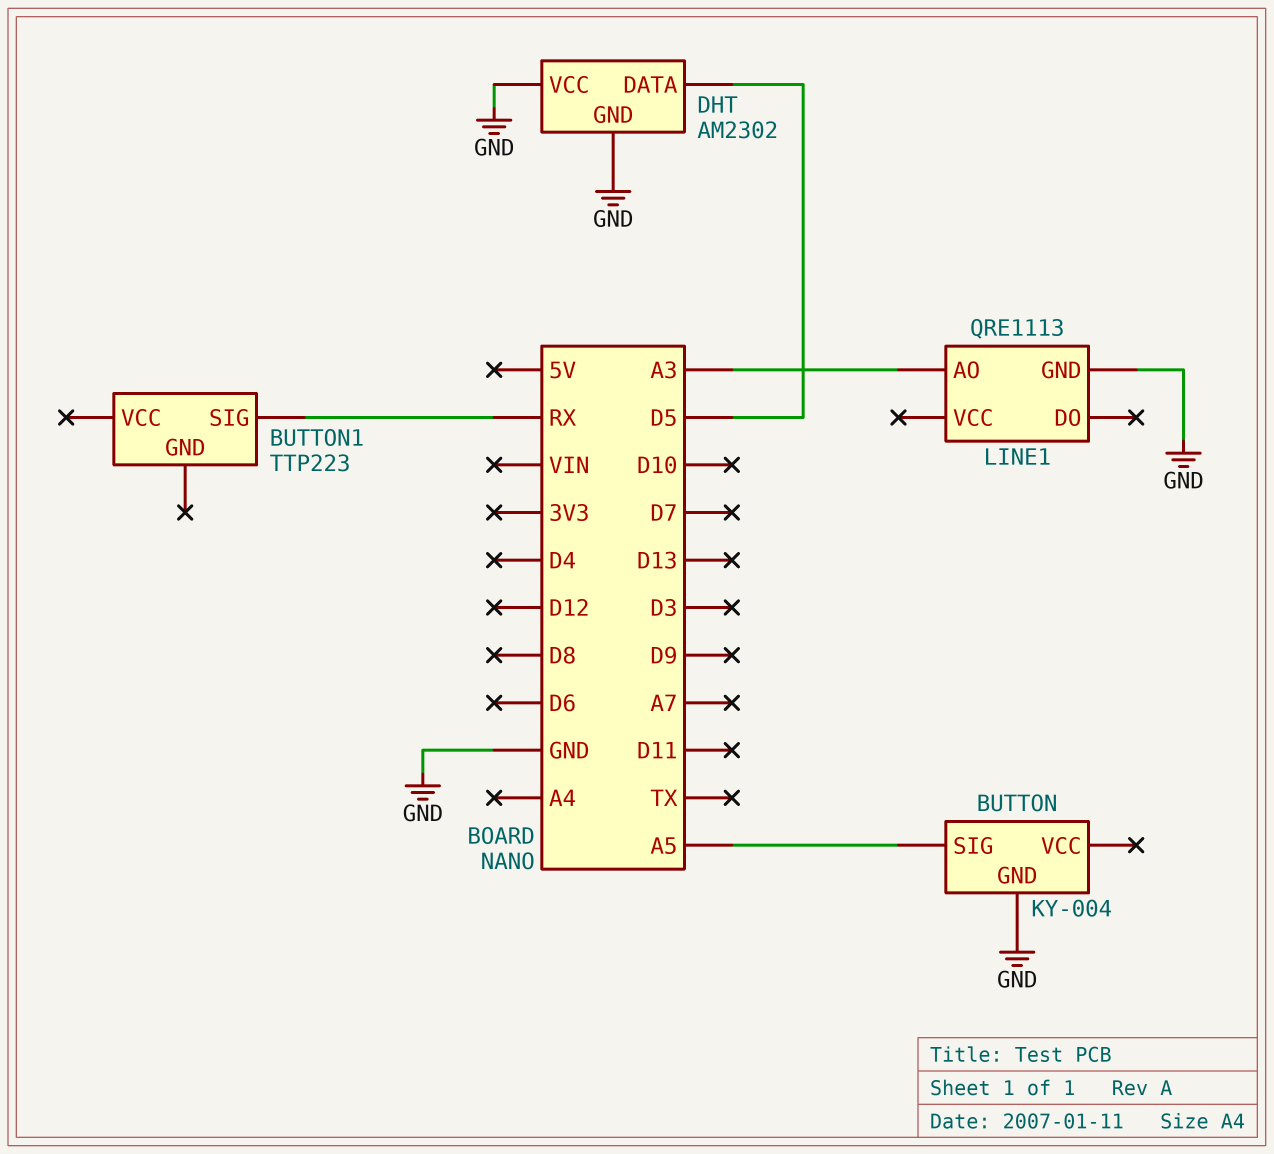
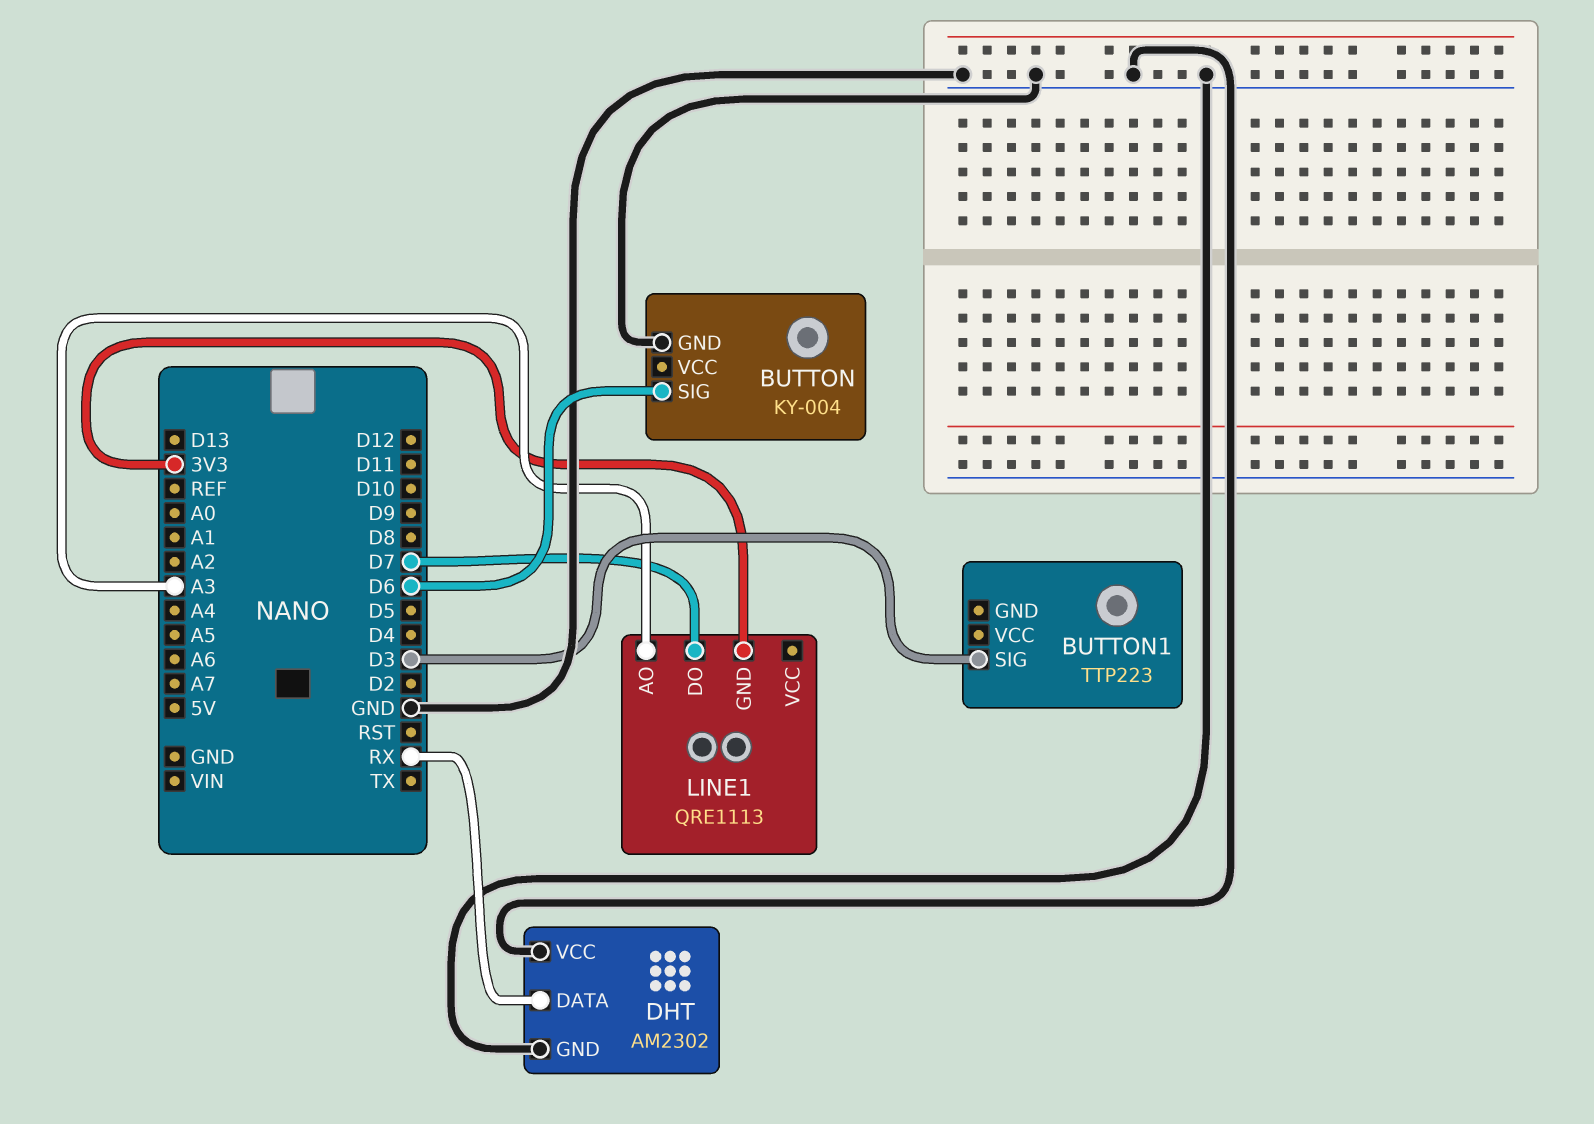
BUTTON pin SIG: A5 -> D6
BUTTON1 pin SIG: RX -> D3
DHT pin DATA: D5 -> RX
LINE1 pin DO: none -> D7
LINE1 pin GND: GND -> 3V3

